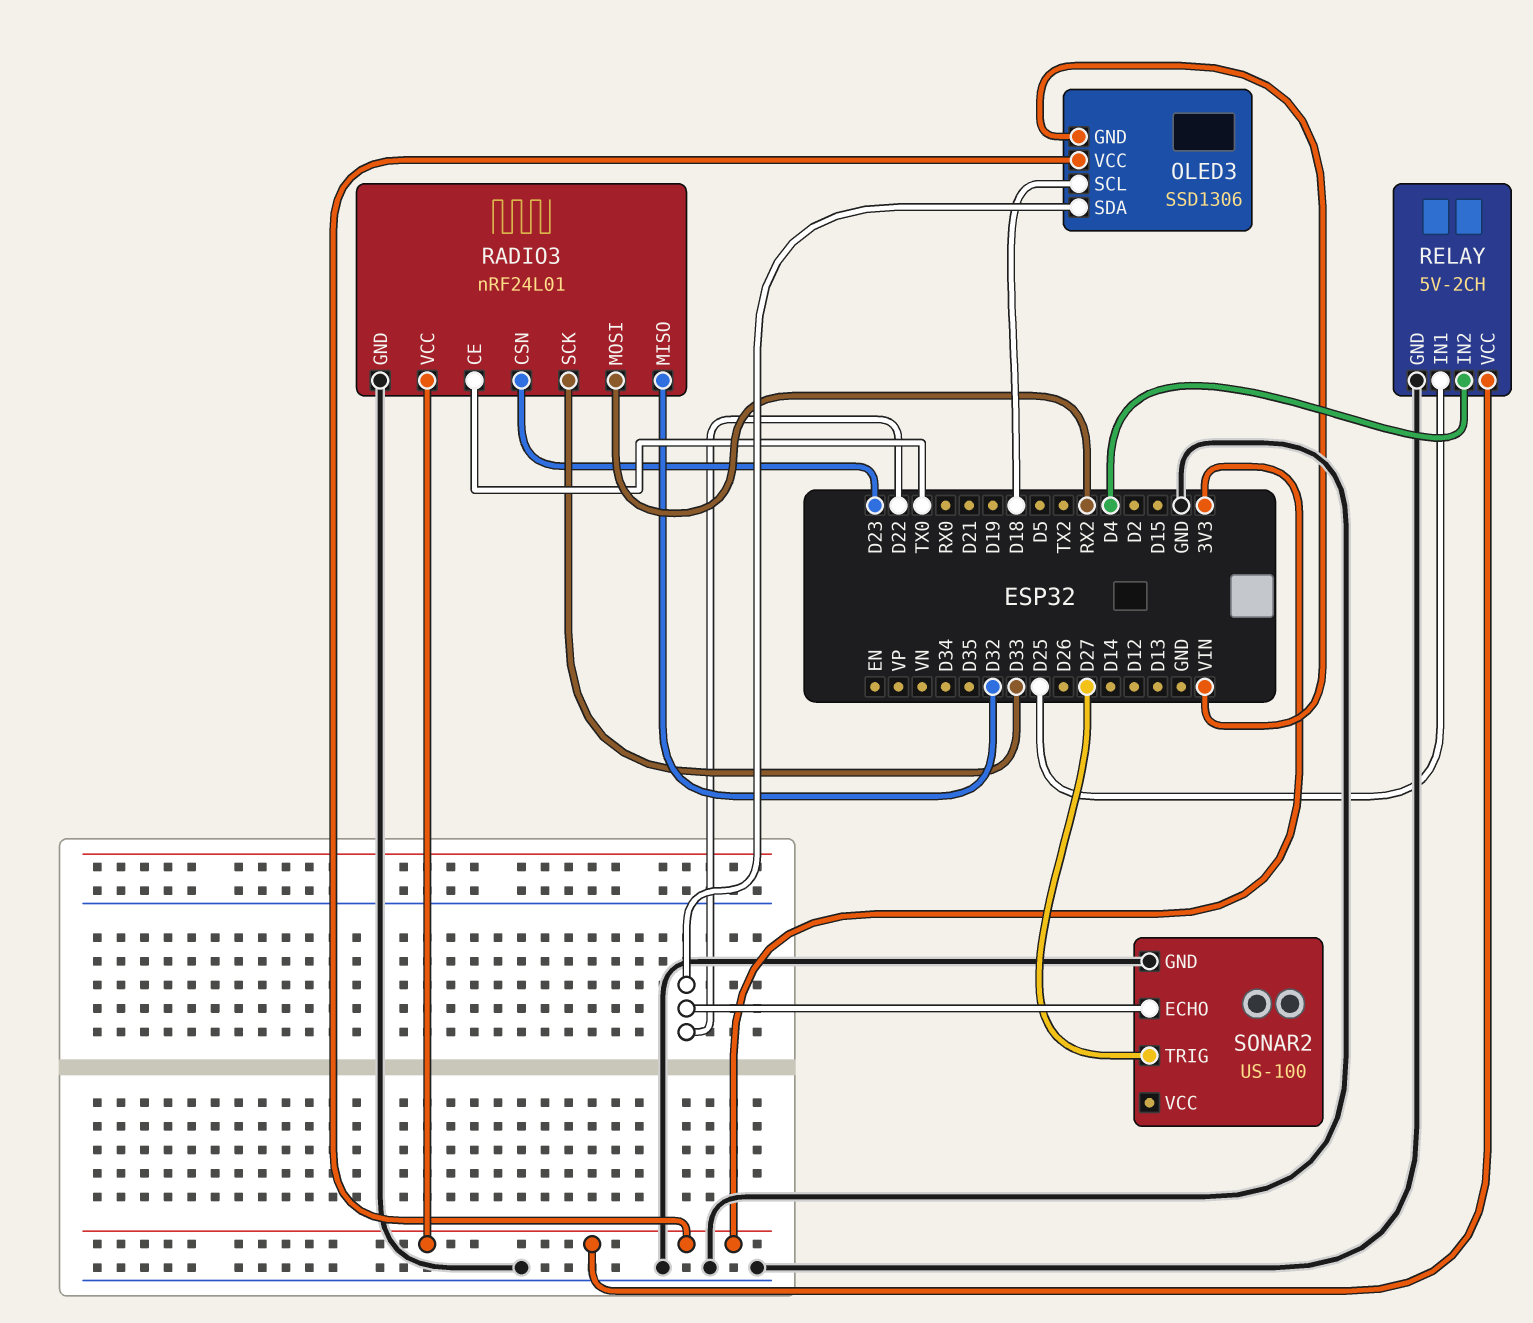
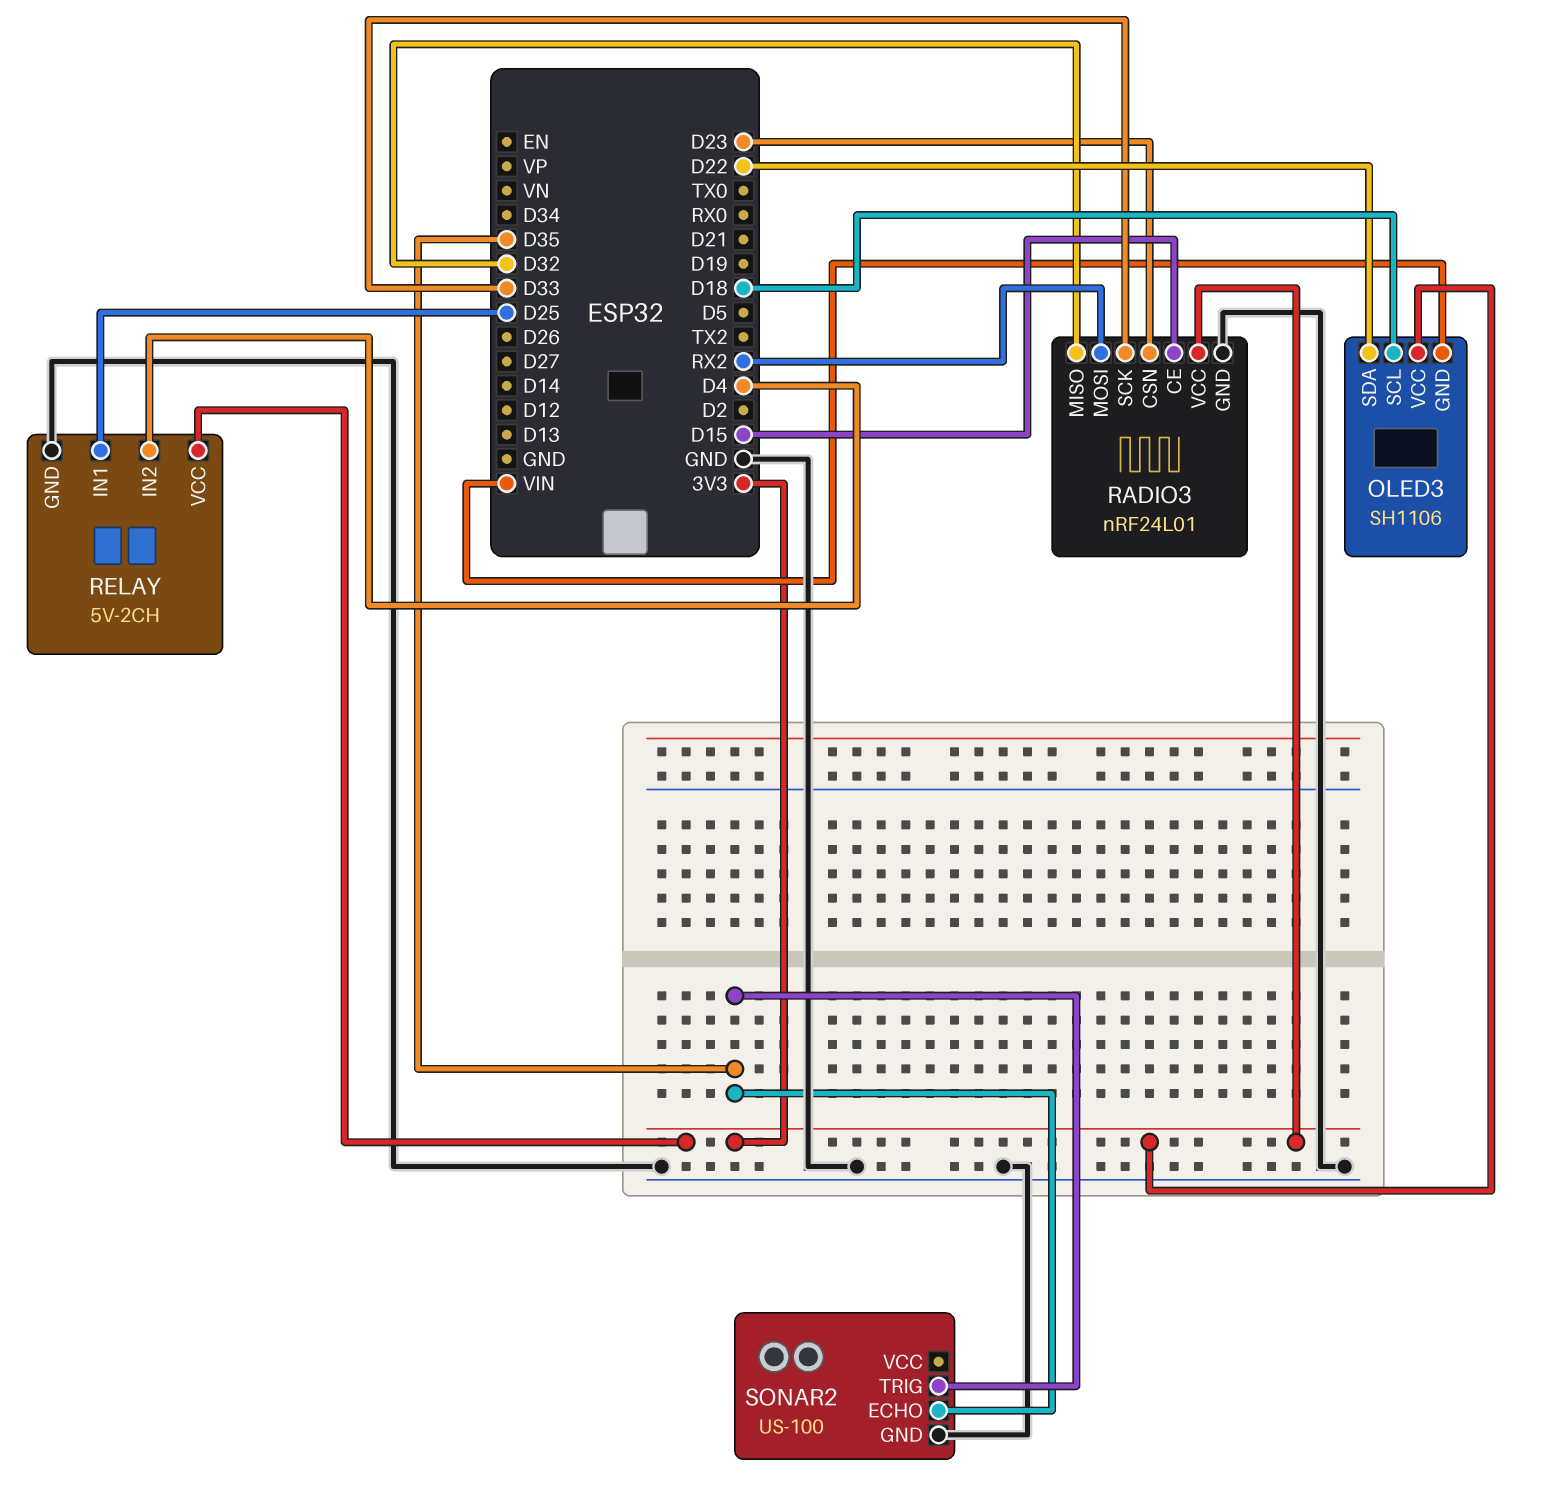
OLED3: SSD1306 -> SH1106
RADIO3 pin CE: TX0 -> D15
SONAR2 pin ECHO: D22 -> D35
SONAR2 pin TRIG: D27 -> D35

